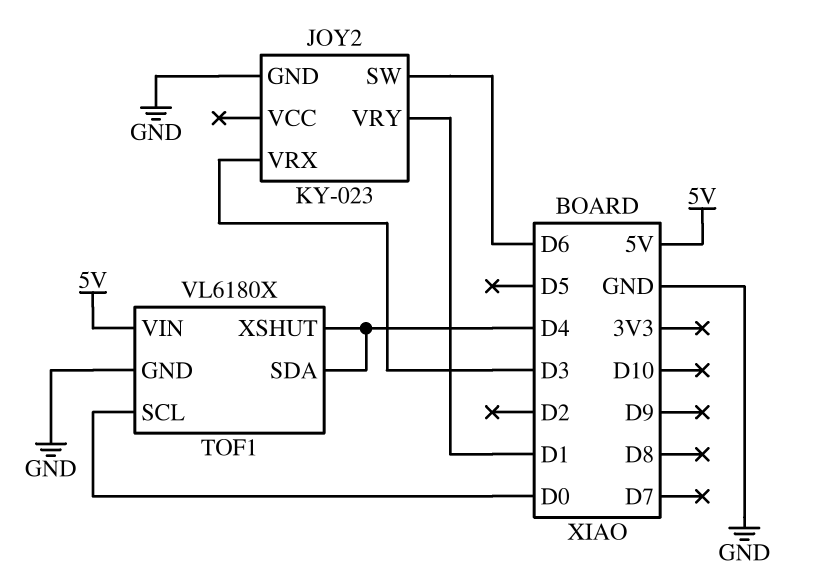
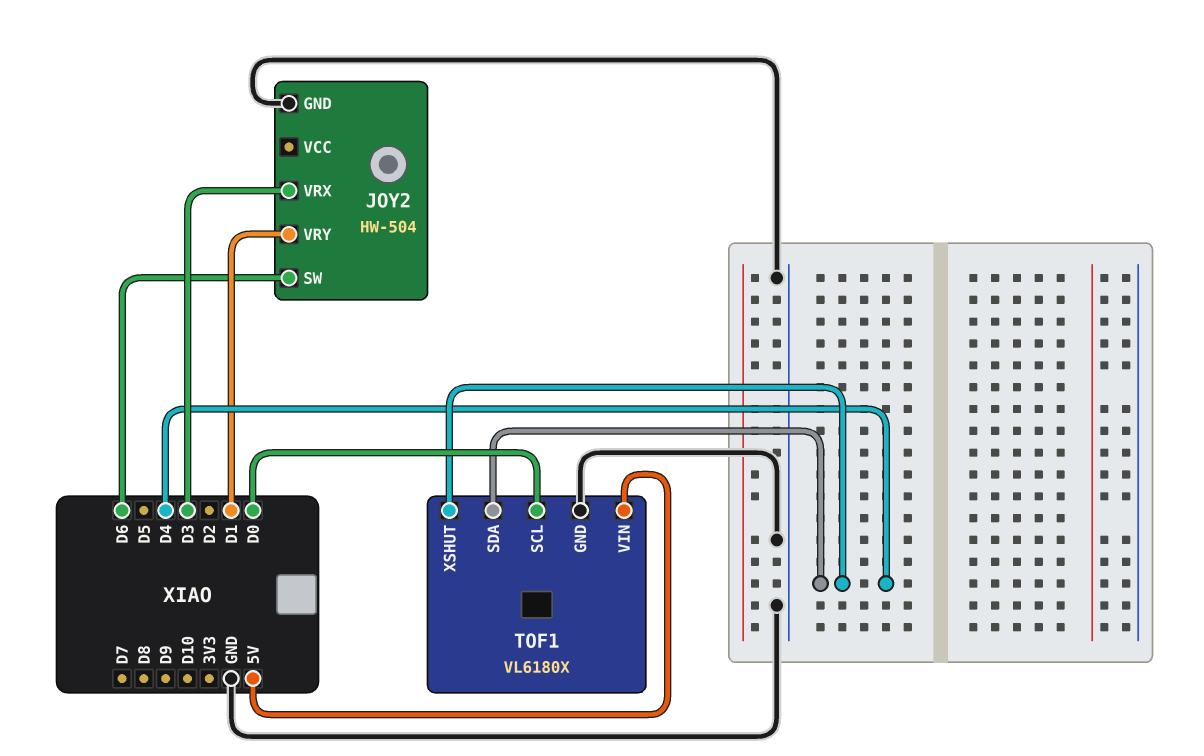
JOY2: KY-023 -> HW-504

